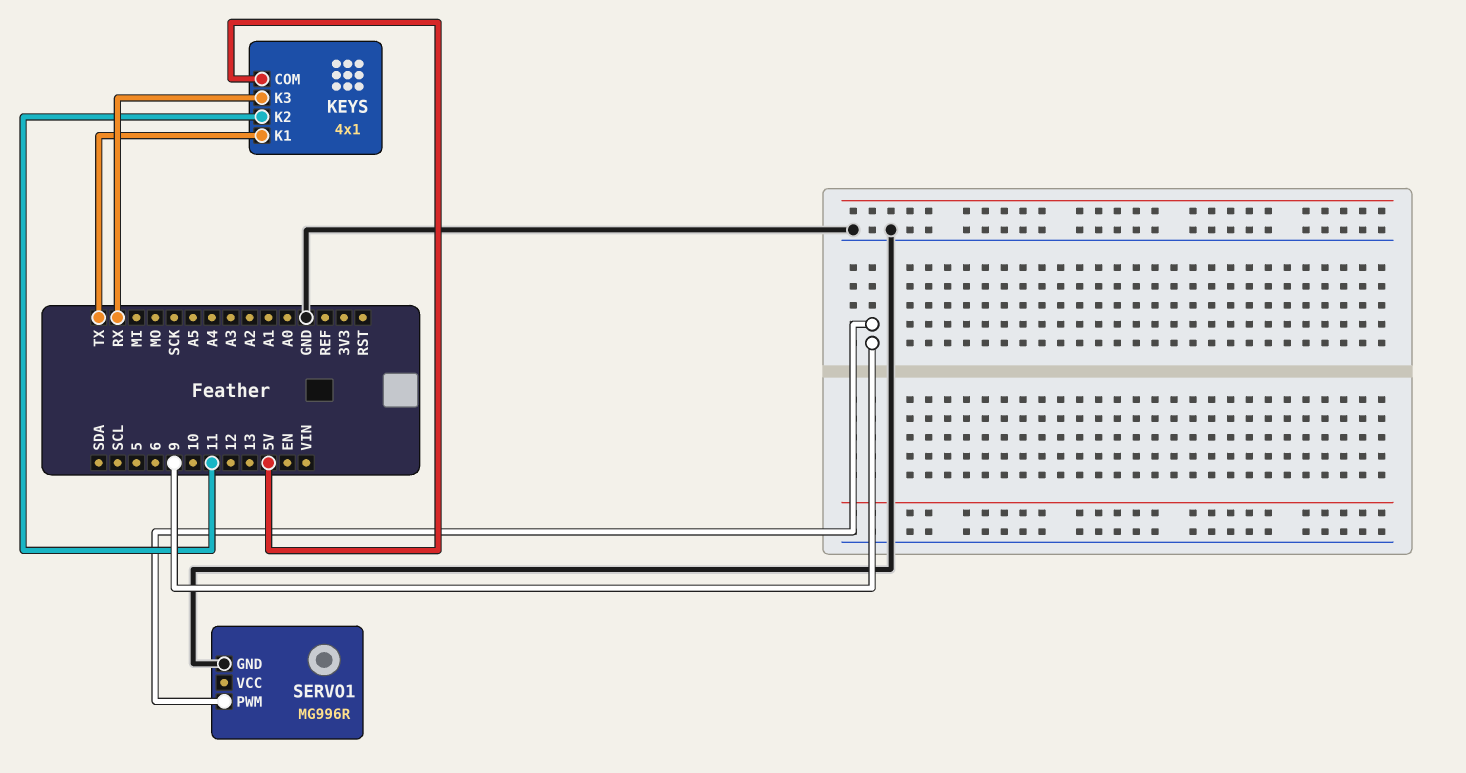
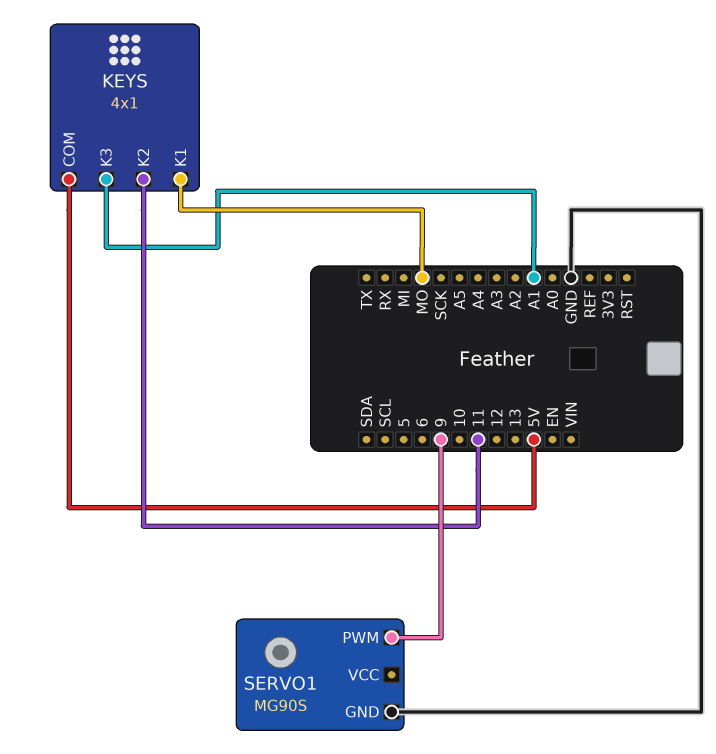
KEYS pin K1: TX -> MO
KEYS pin K3: RX -> A1
SERVO1: MG996R -> MG90S

